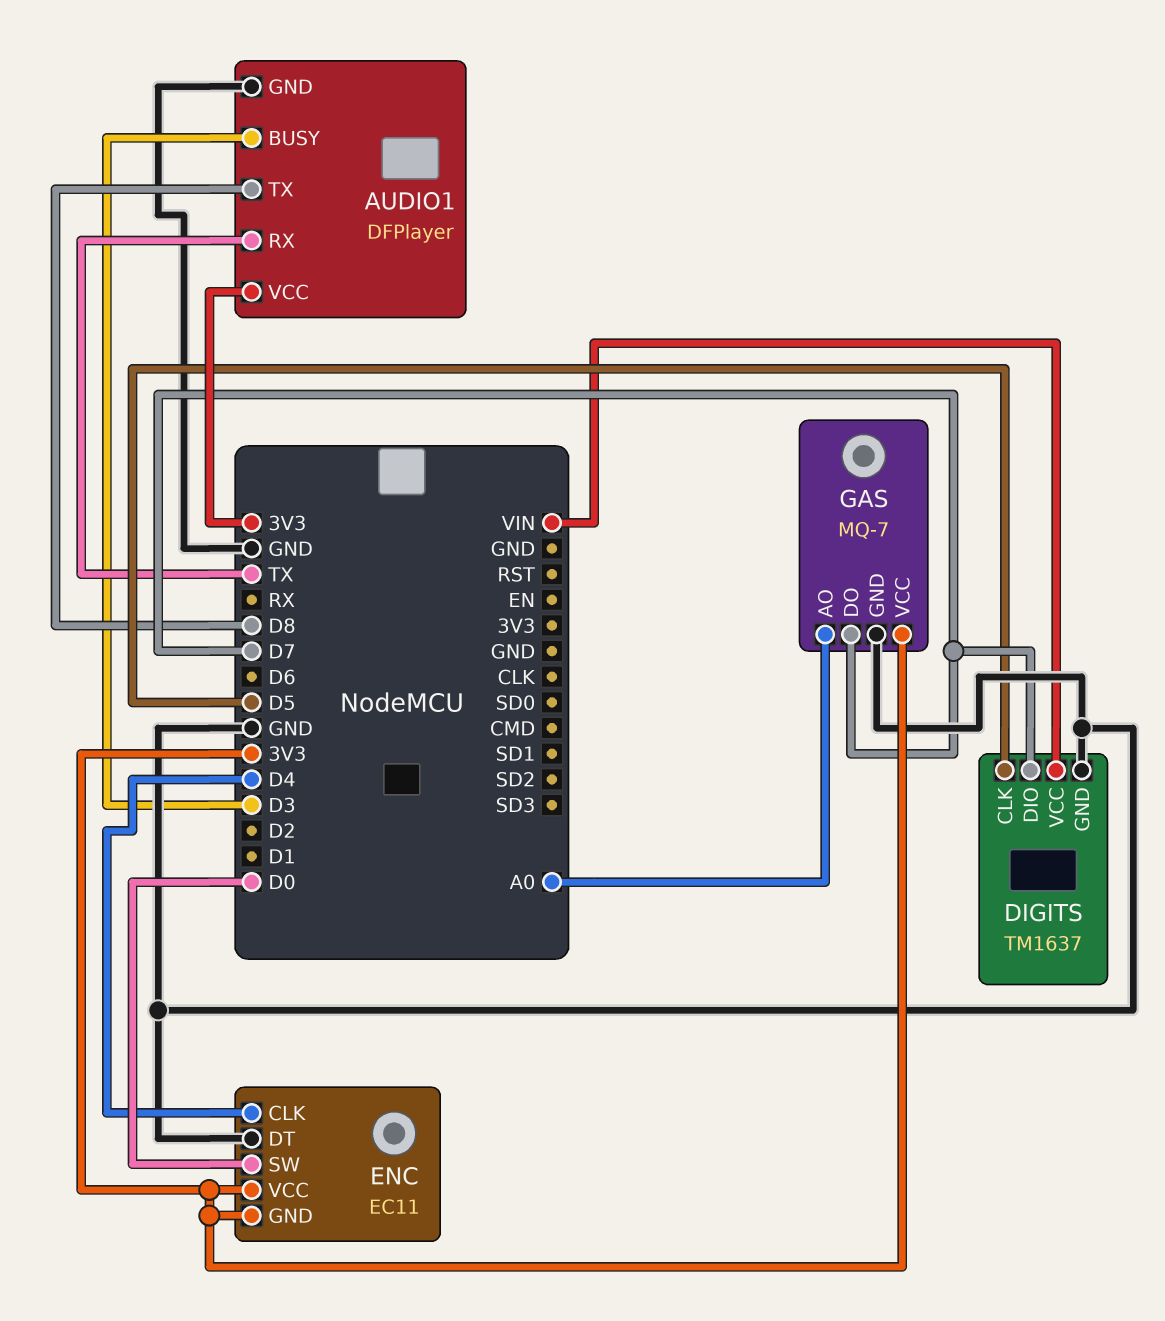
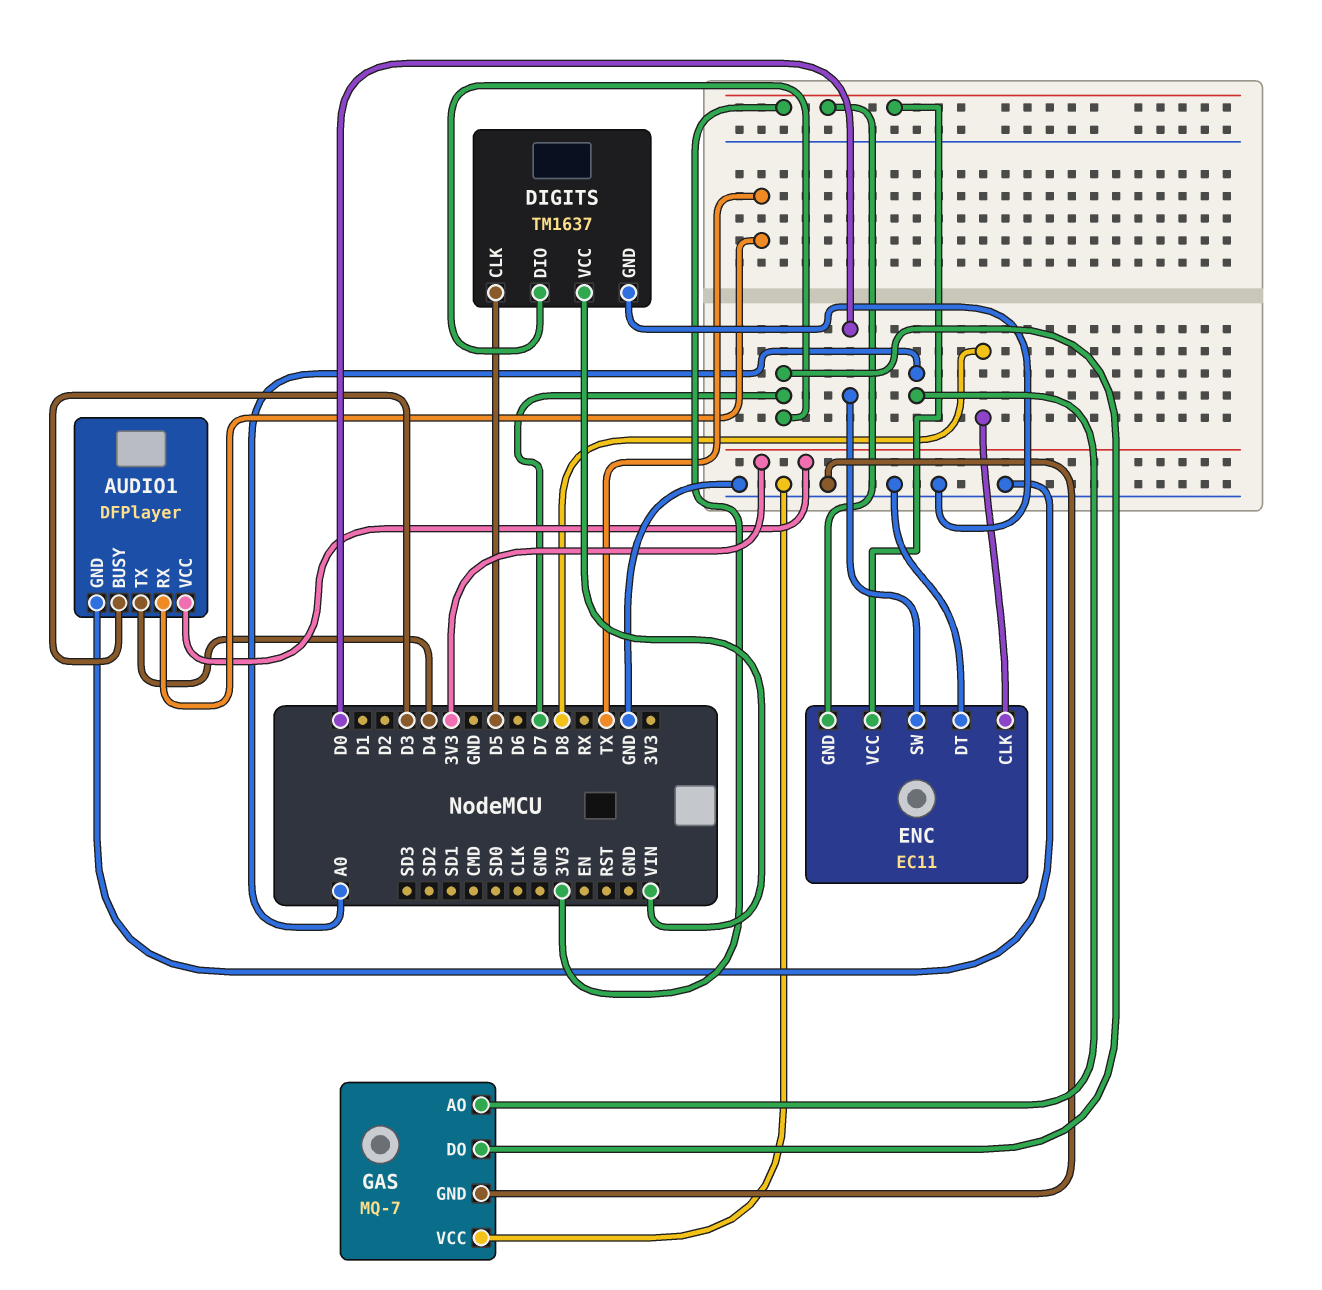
AUDIO1 pin TX: D8 -> D4
ENC pin CLK: D4 -> D8
GAS pin VCC: 3V3 -> GND

